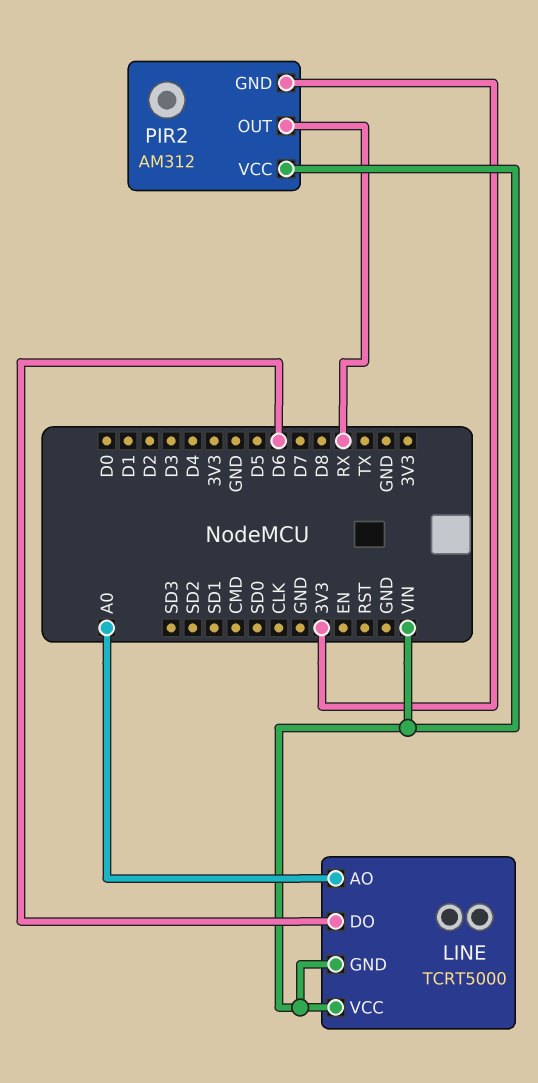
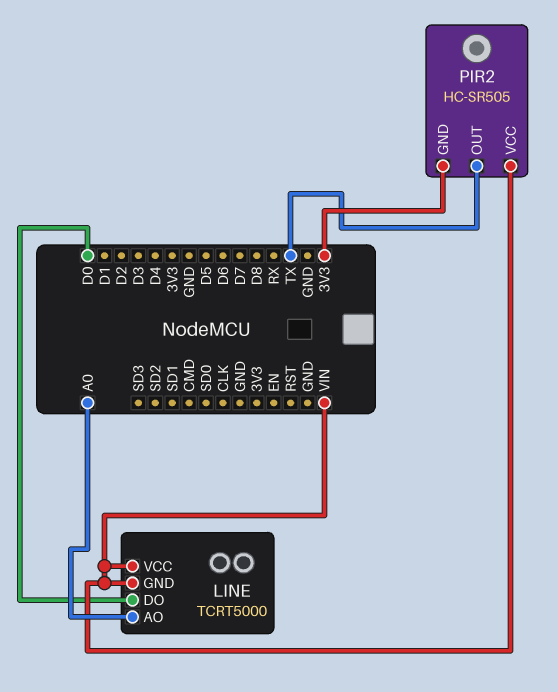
LINE pin DO: D6 -> D0
PIR2: AM312 -> HC-SR505
PIR2 pin OUT: RX -> TX

